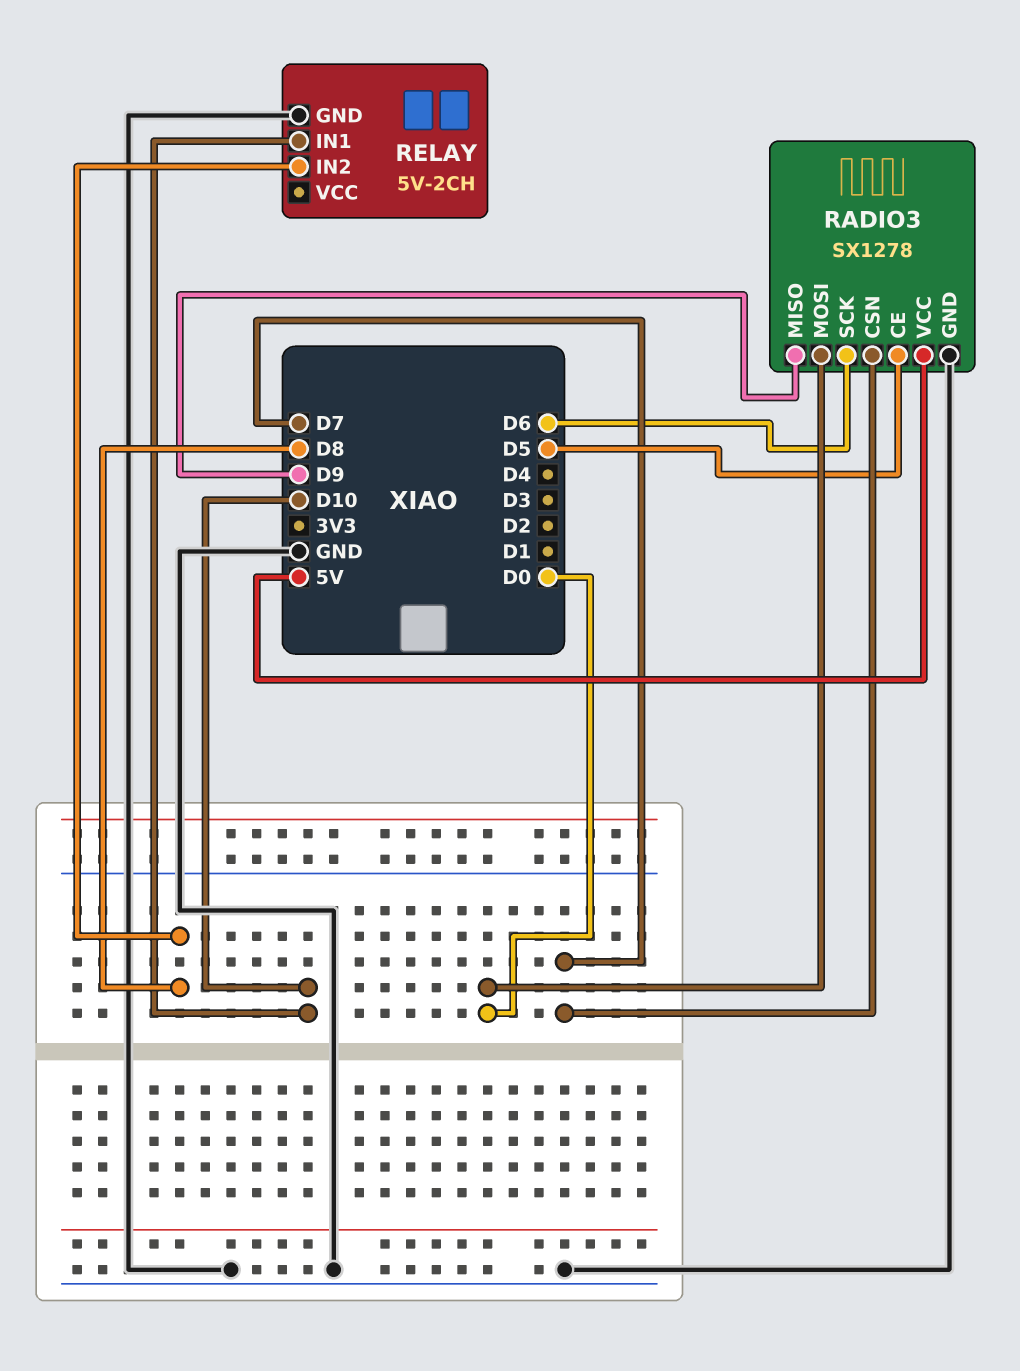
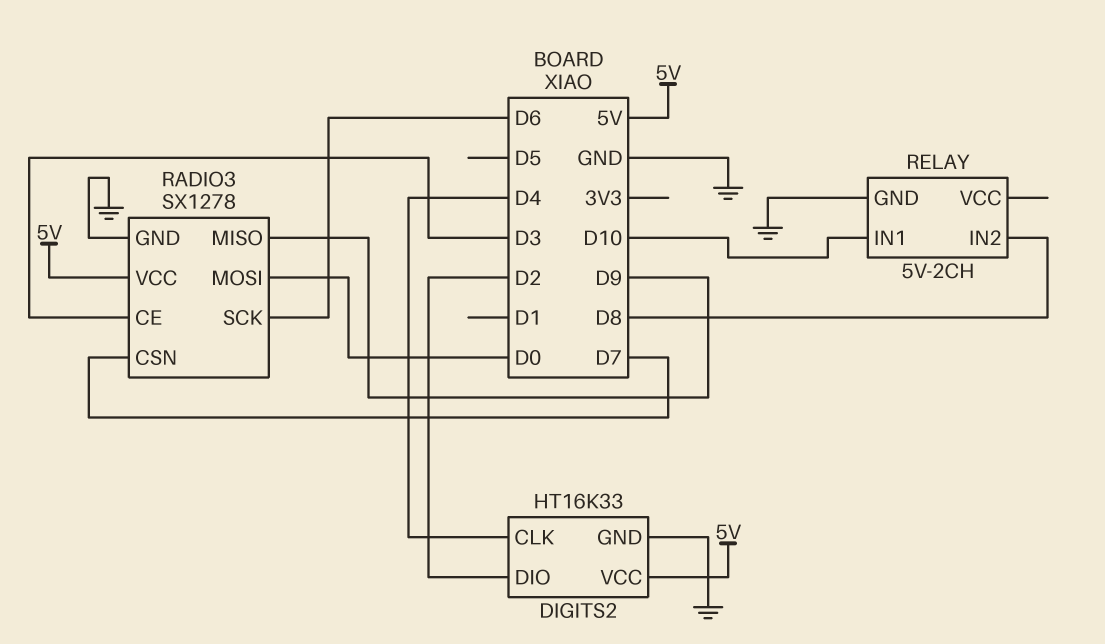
DIGITS2: none -> HT16K33
DIGITS2 pin CLK: none -> D4
DIGITS2 pin DIO: none -> D2
DIGITS2 pin GND: none -> GND
DIGITS2 pin VCC: none -> 5V
RADIO3 pin CE: D5 -> D3

